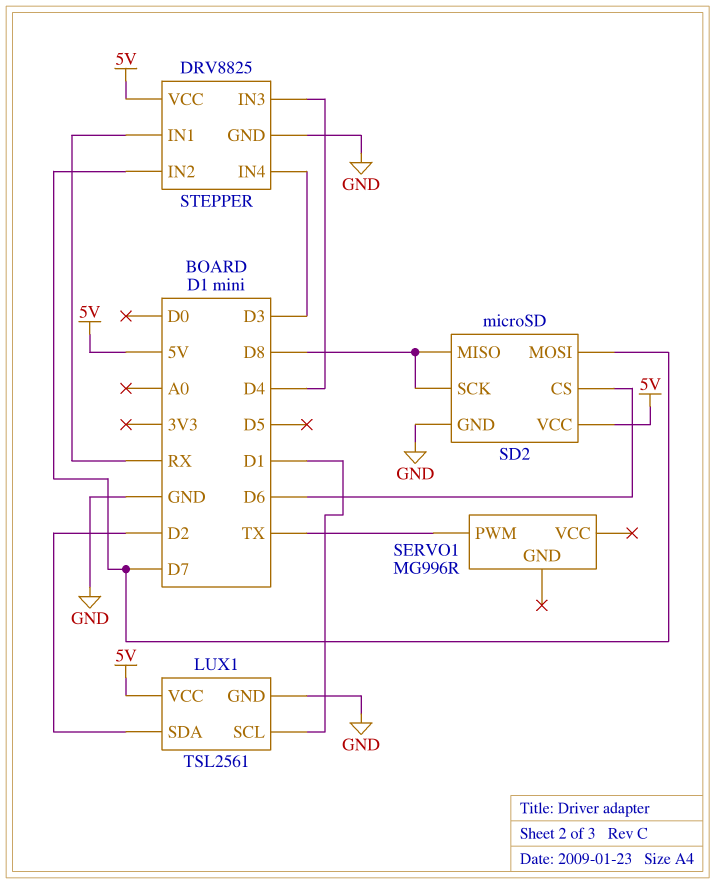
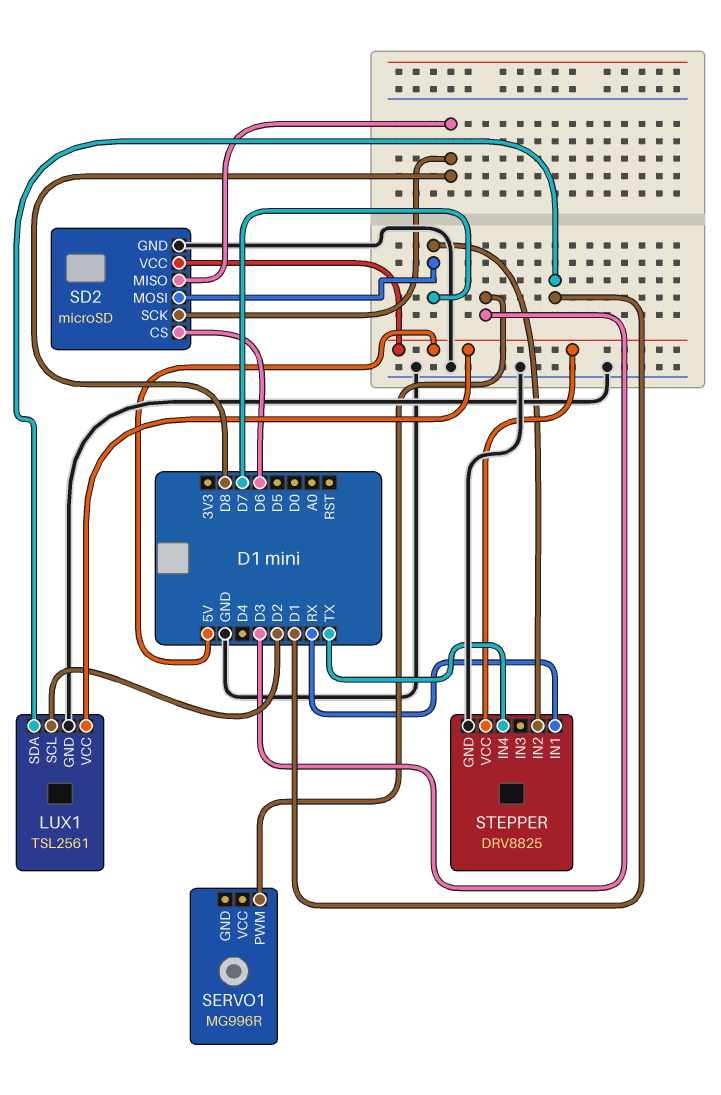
LUX1 pin SCL: D1 -> D2
LUX1 pin SDA: D2 -> D1
SERVO1 pin PWM: TX -> D3
STEPPER pin IN3: D4 -> none
STEPPER pin IN4: D3 -> TX

